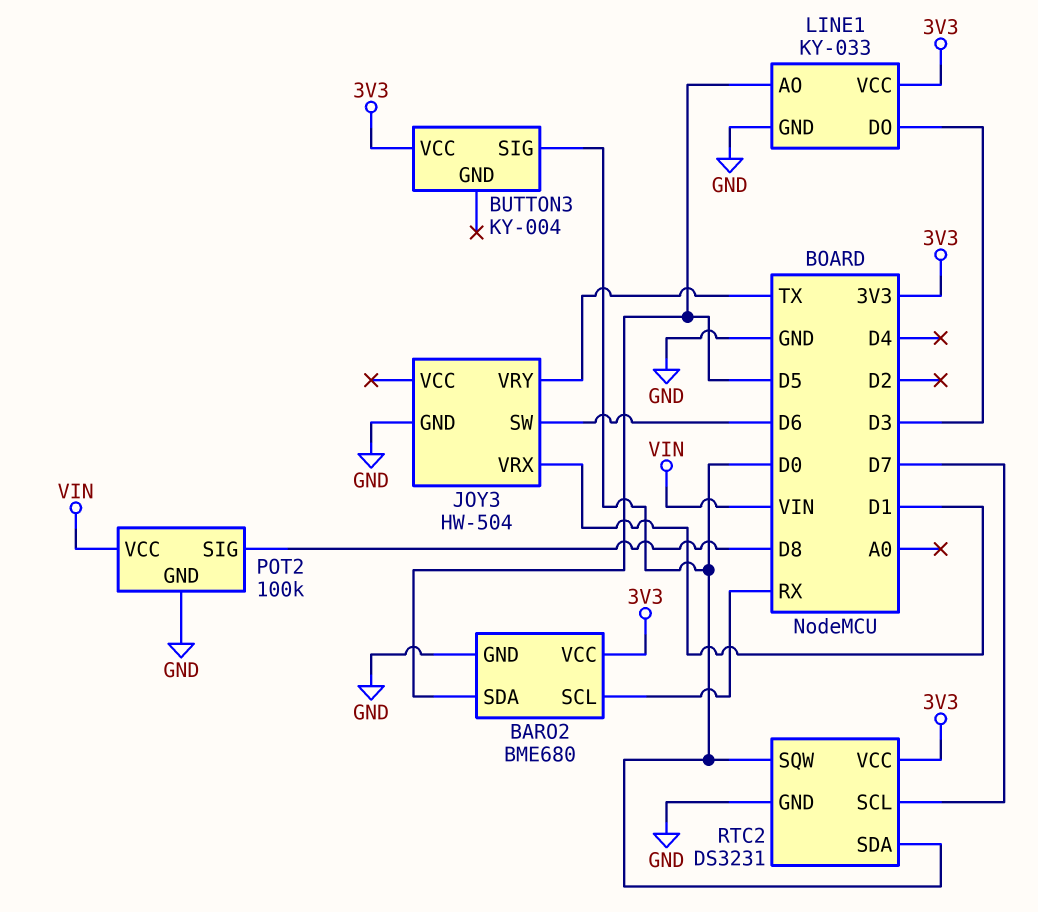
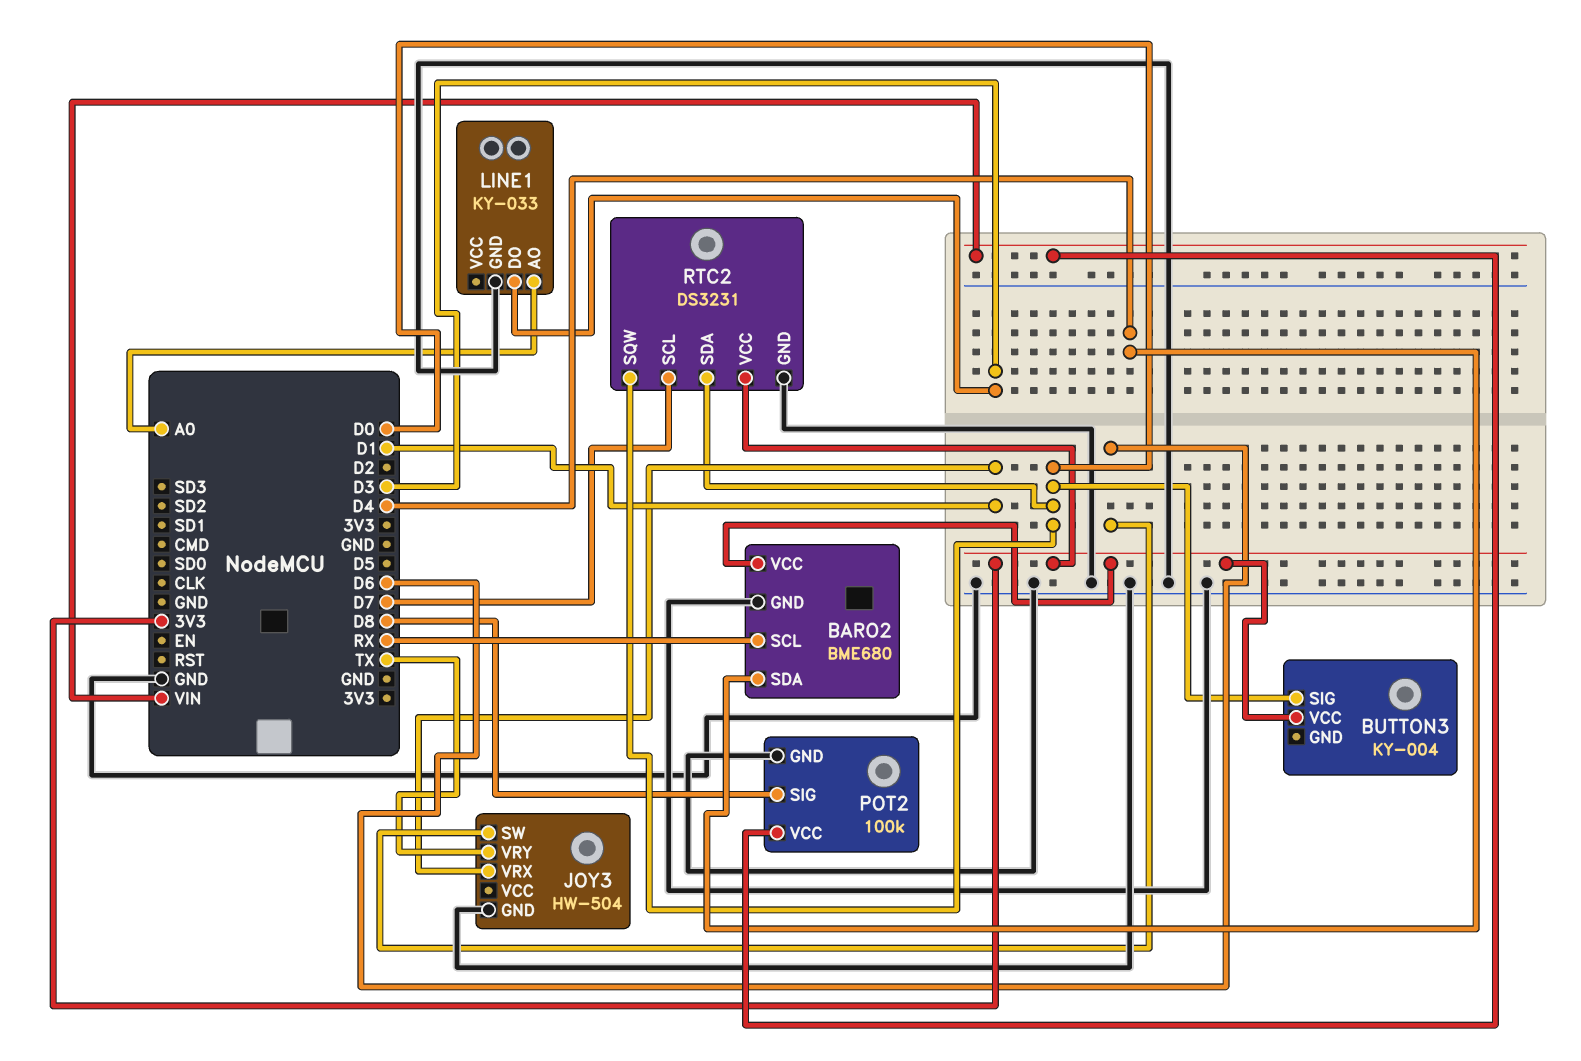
BARO2 pin SDA: D5 -> D4
LINE1 pin AO: D5 -> A0
LINE1 pin VCC: 3V3 -> none

